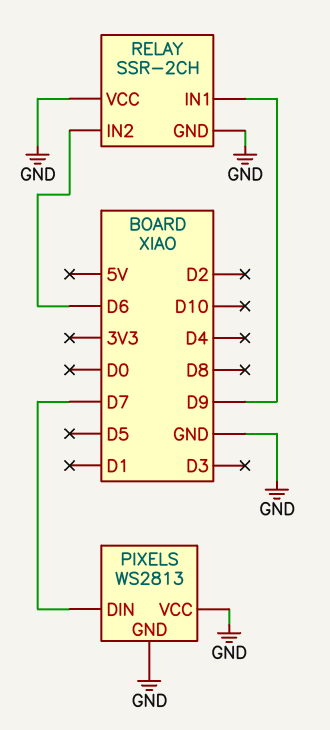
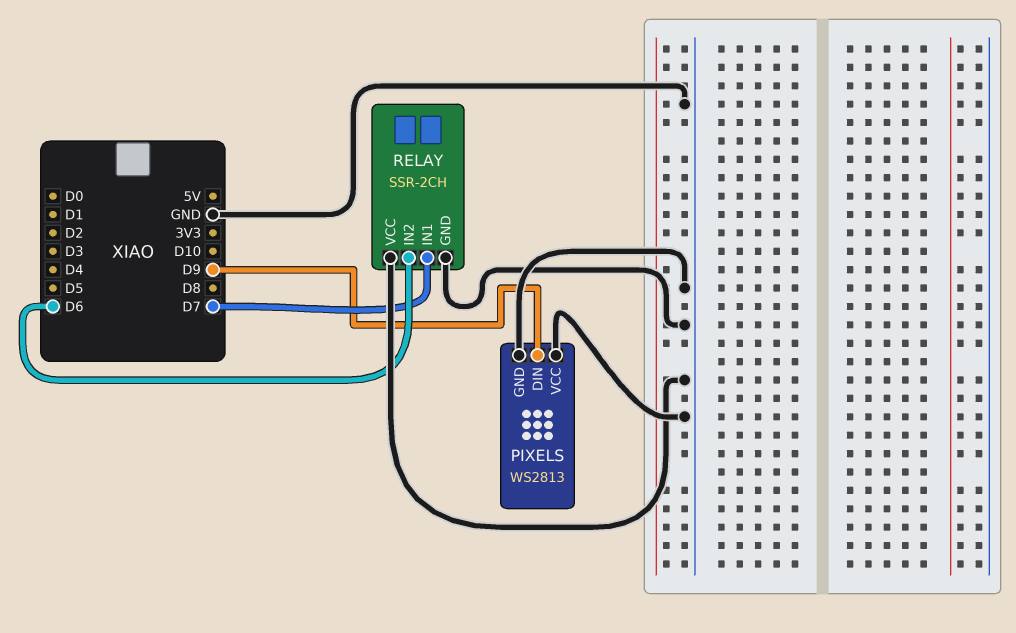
PIXELS pin DIN: D7 -> D9
RELAY pin IN1: D9 -> D7

